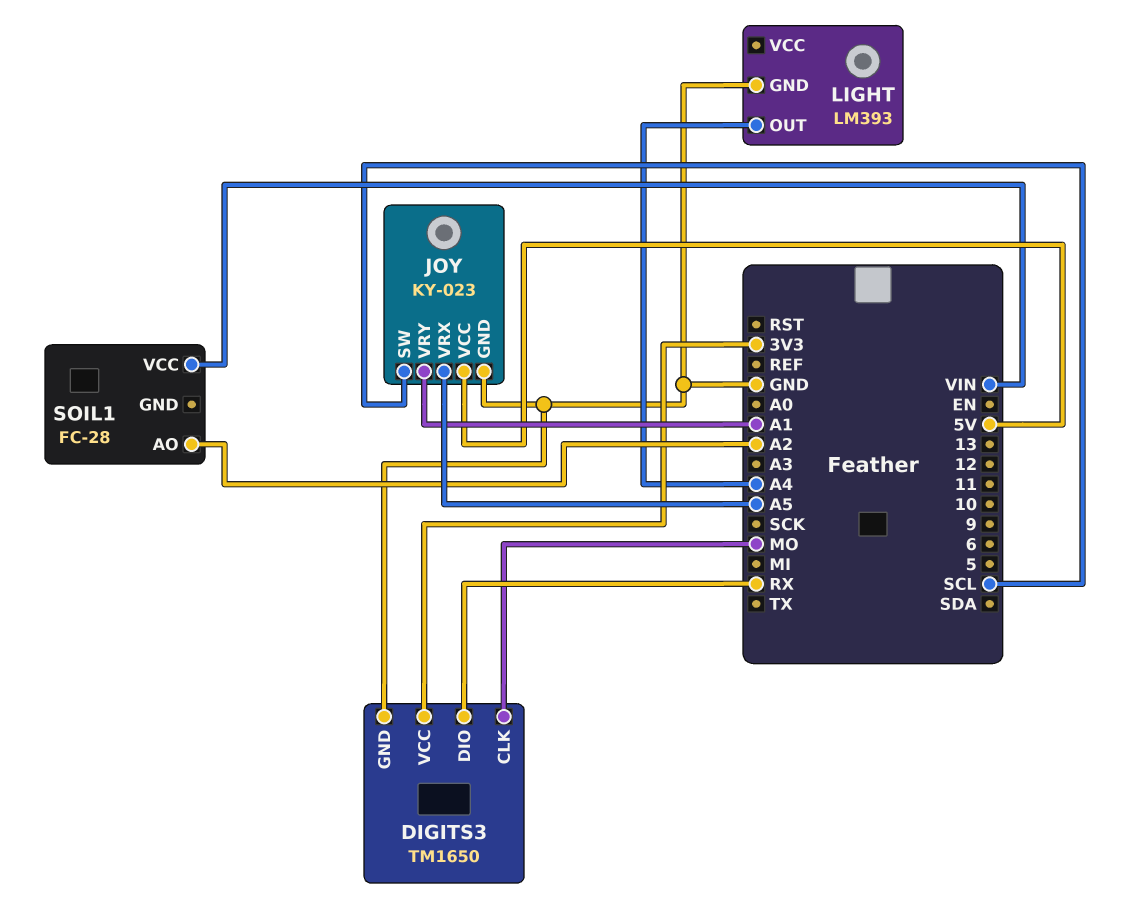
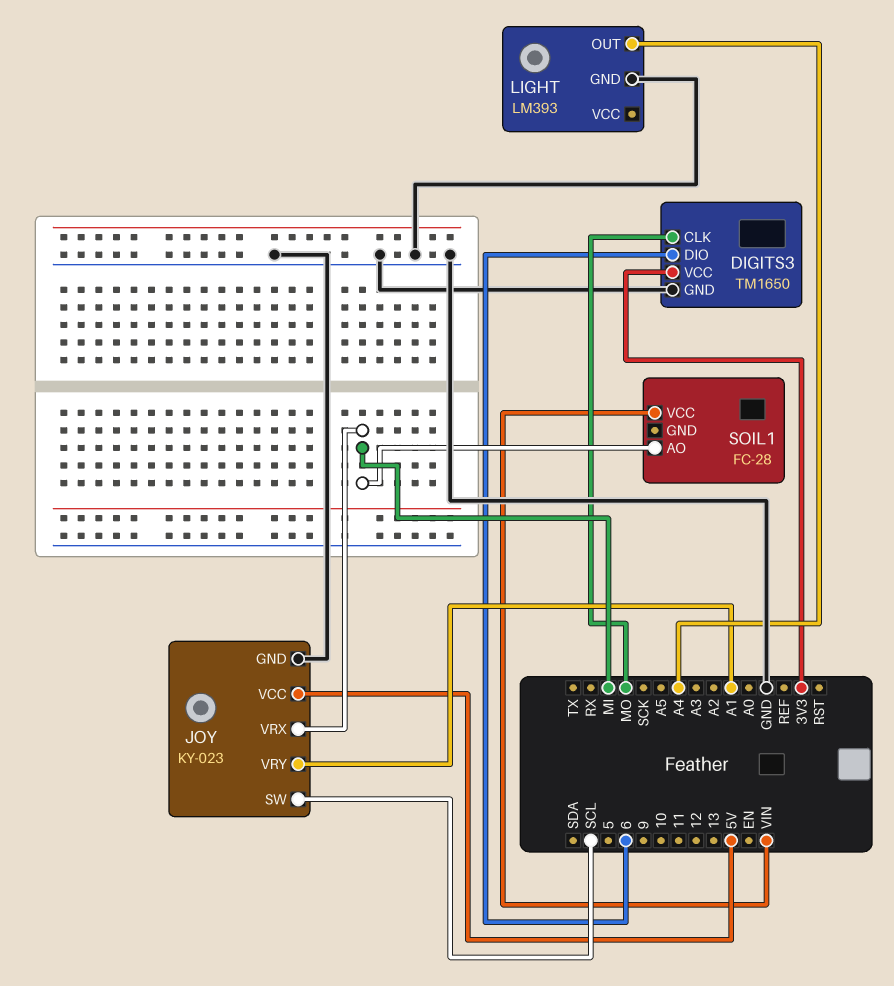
DIGITS3 pin DIO: RX -> 6
JOY pin VRX: A5 -> MI
SOIL1 pin AO: A2 -> MI

